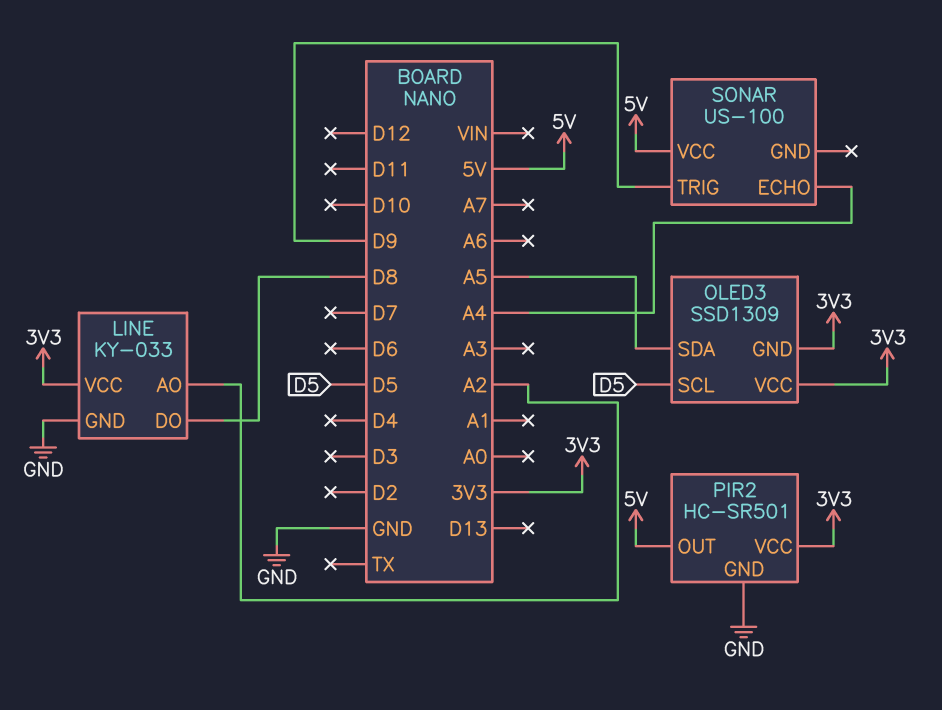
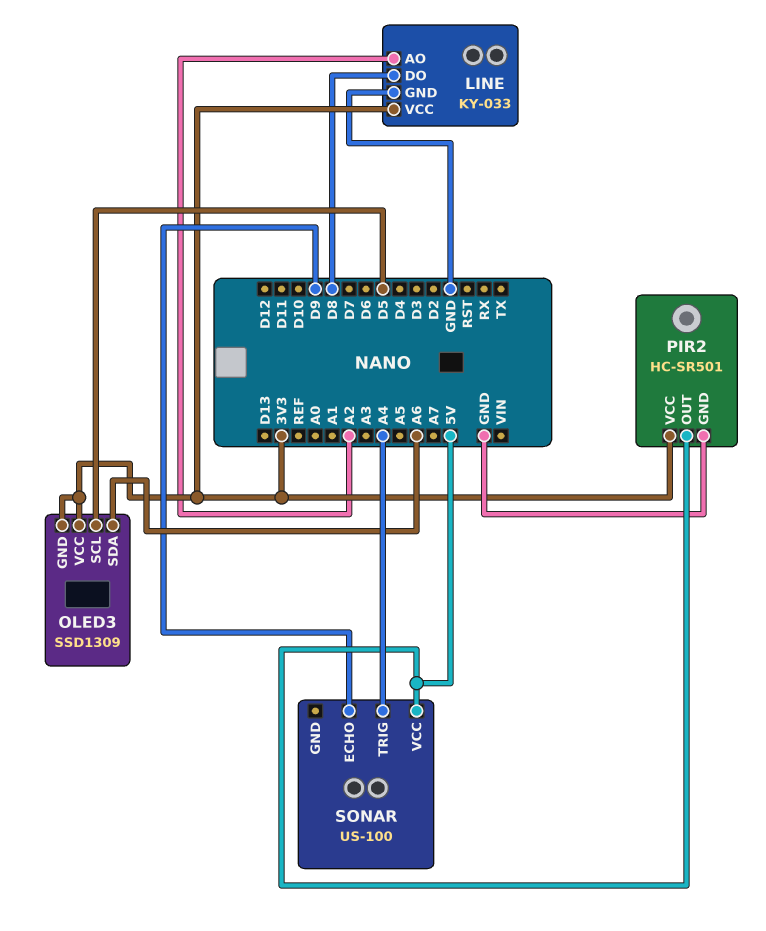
OLED3 pin SDA: A5 -> A6
SONAR pin ECHO: A4 -> D9
SONAR pin TRIG: D9 -> A4

